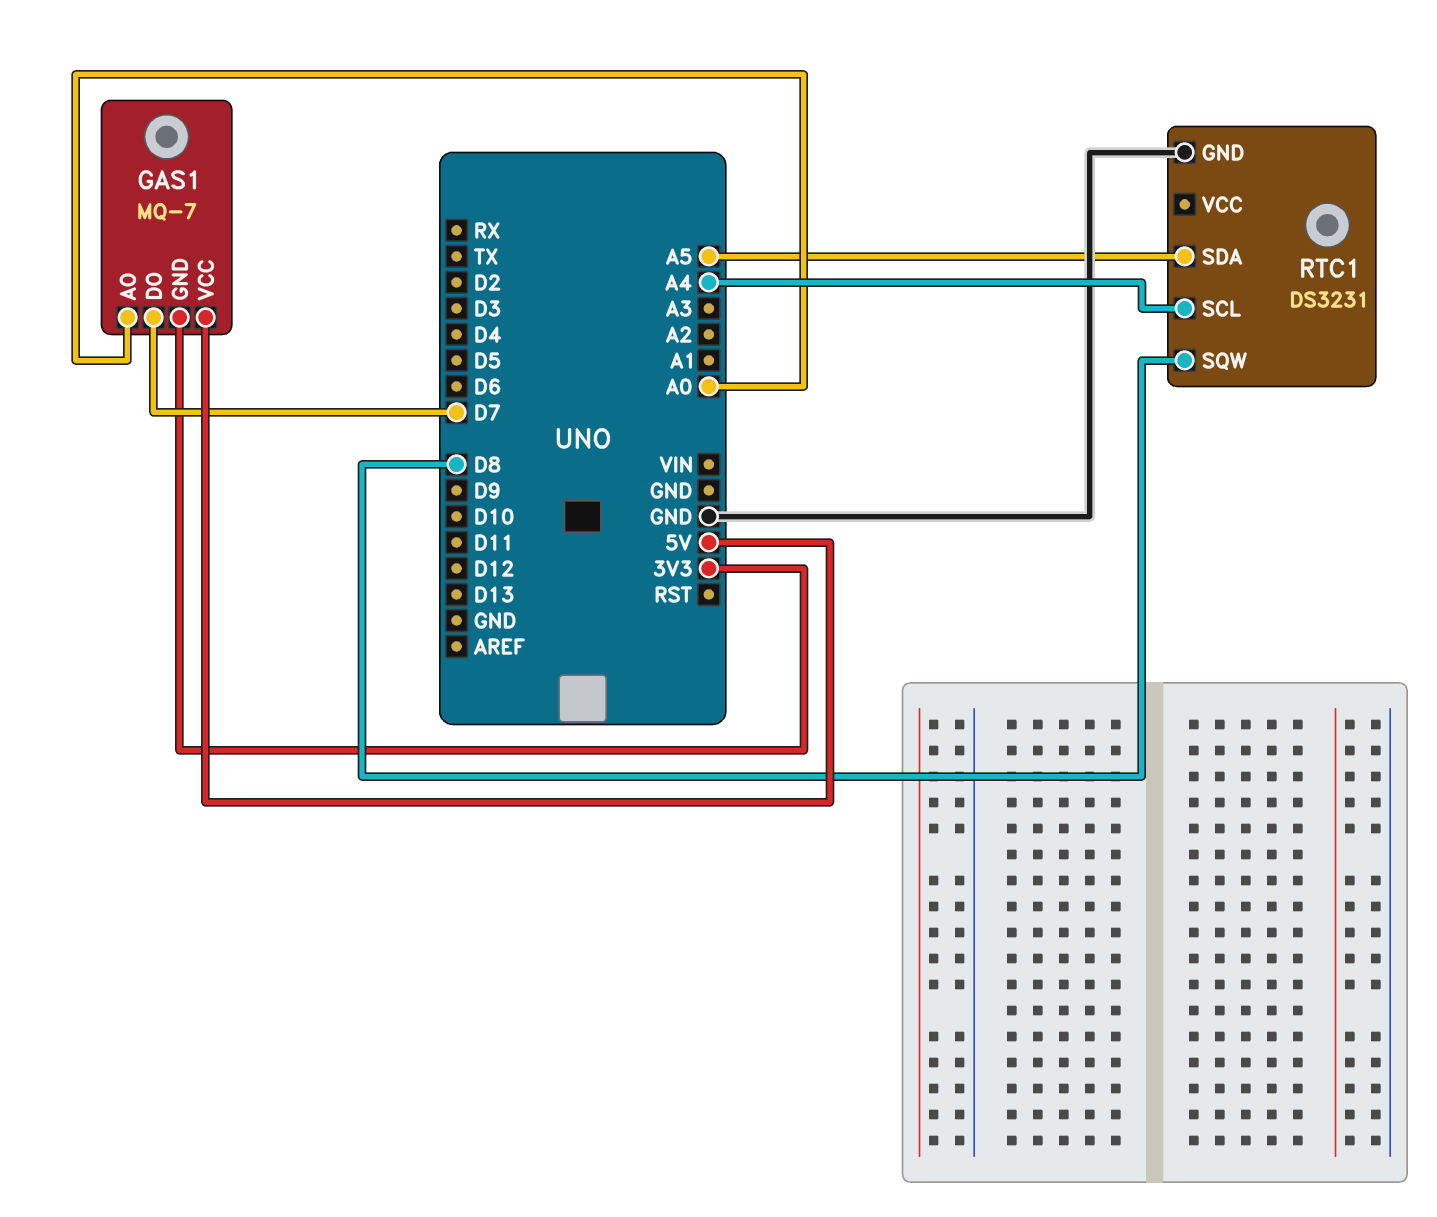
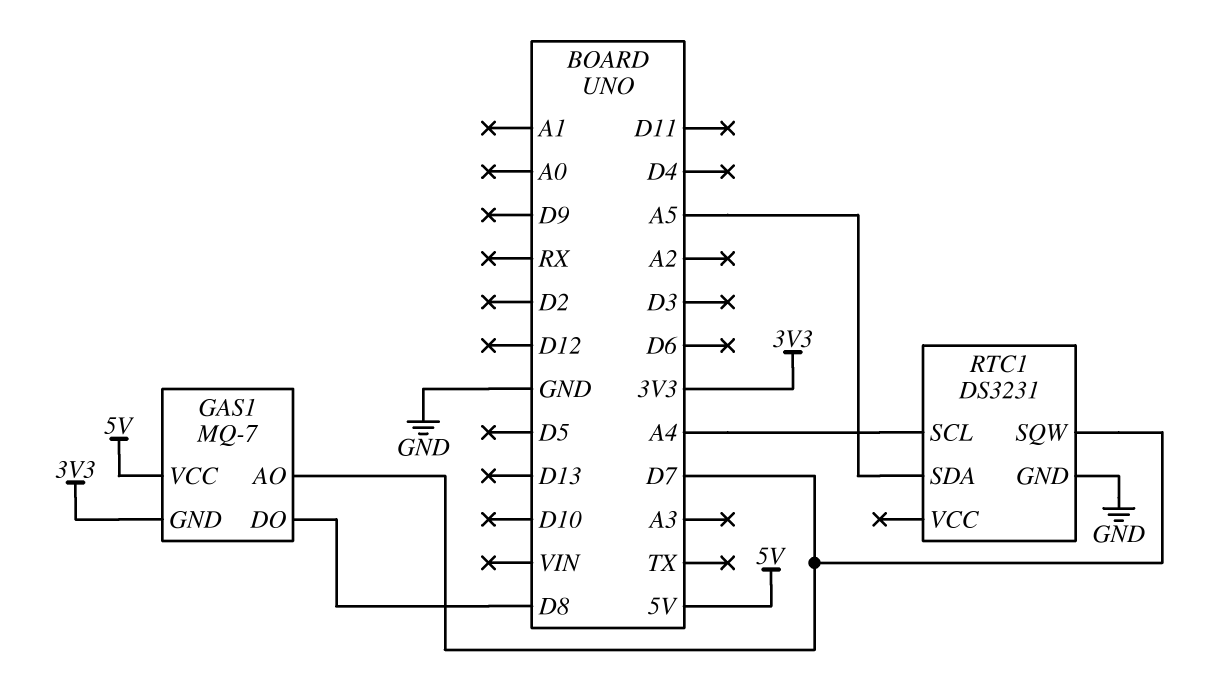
GAS1 pin AO: A0 -> D7
GAS1 pin DO: D7 -> D8
RTC1 pin SQW: D8 -> D7

